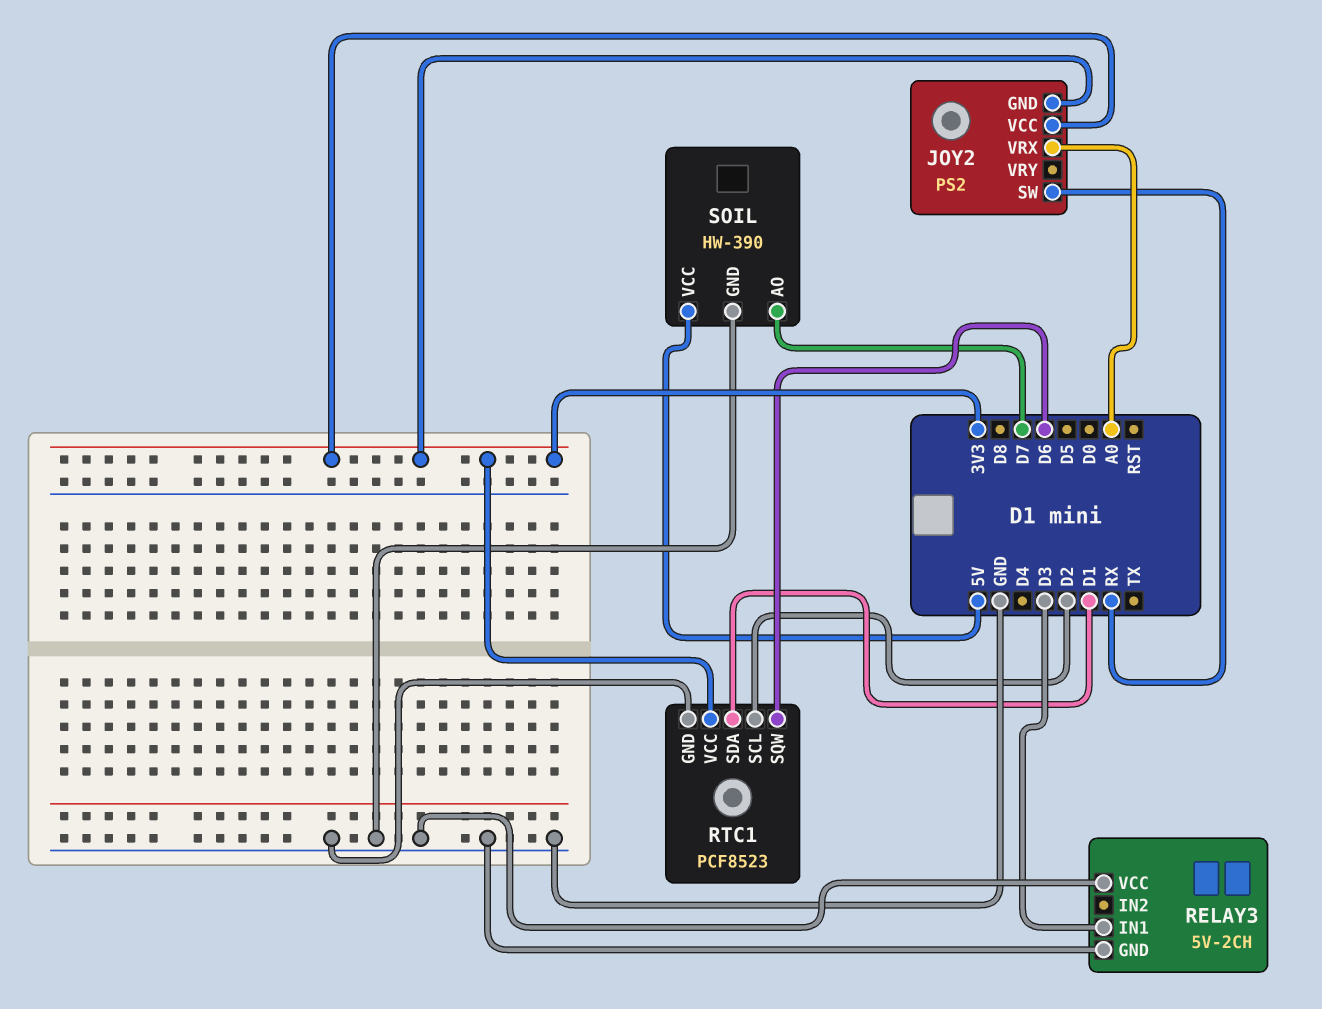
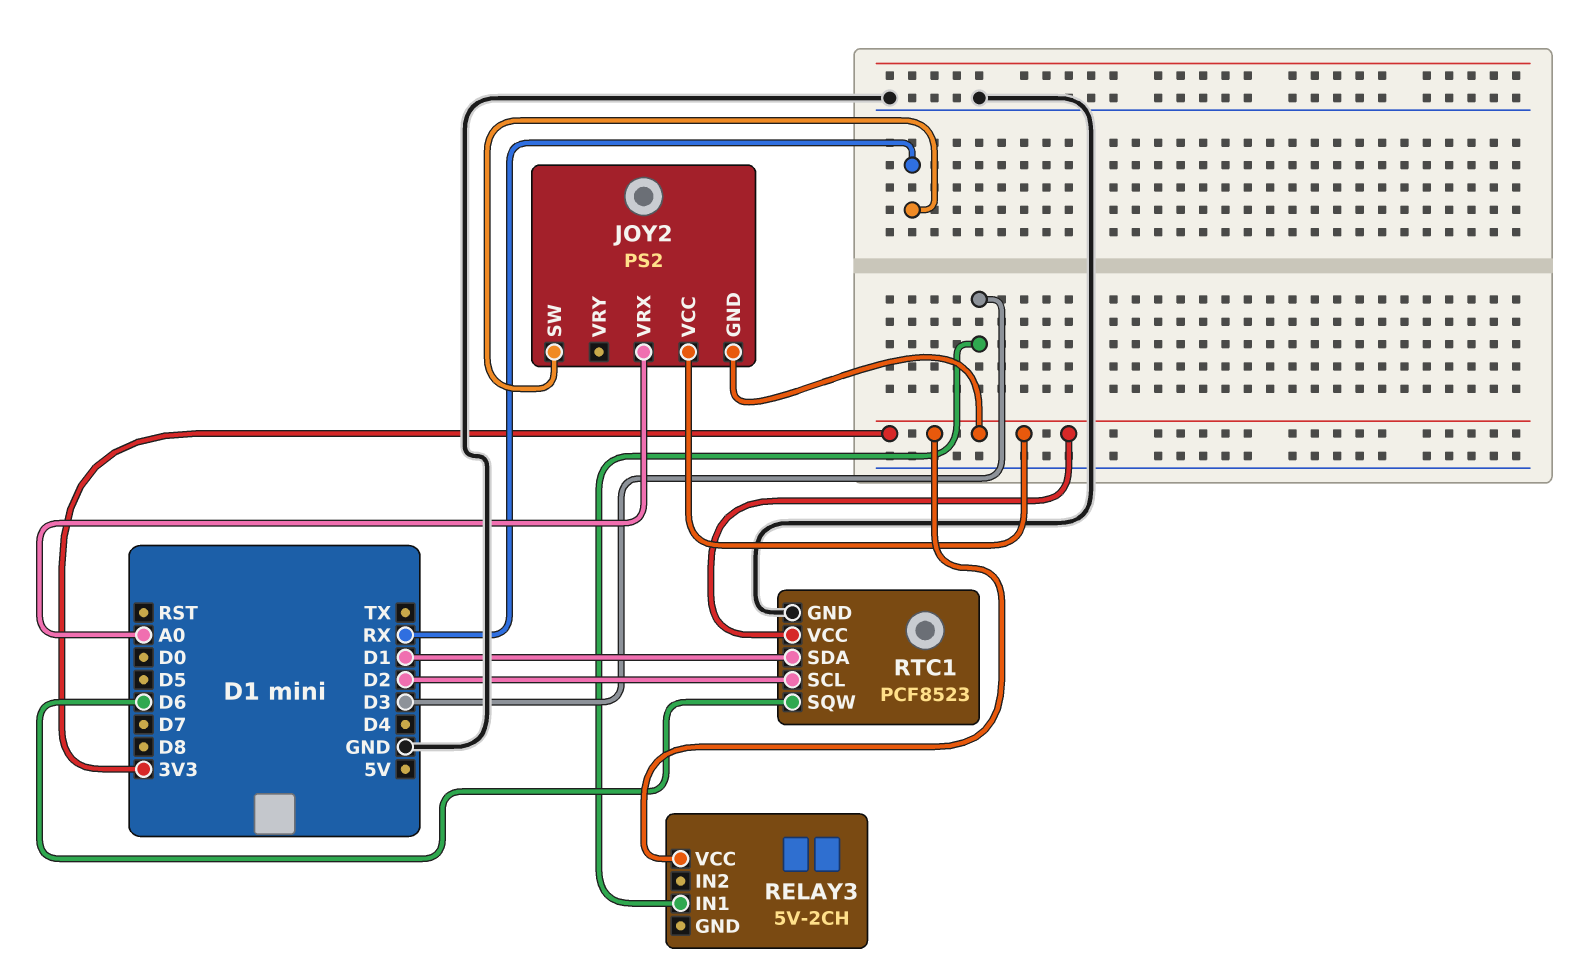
RELAY3 pin GND: GND -> none
RELAY3 pin VCC: GND -> 3V3
SOIL: HW-390 -> none
SOIL pin AO: D7 -> none
SOIL pin GND: GND -> none
SOIL pin VCC: 5V -> none

